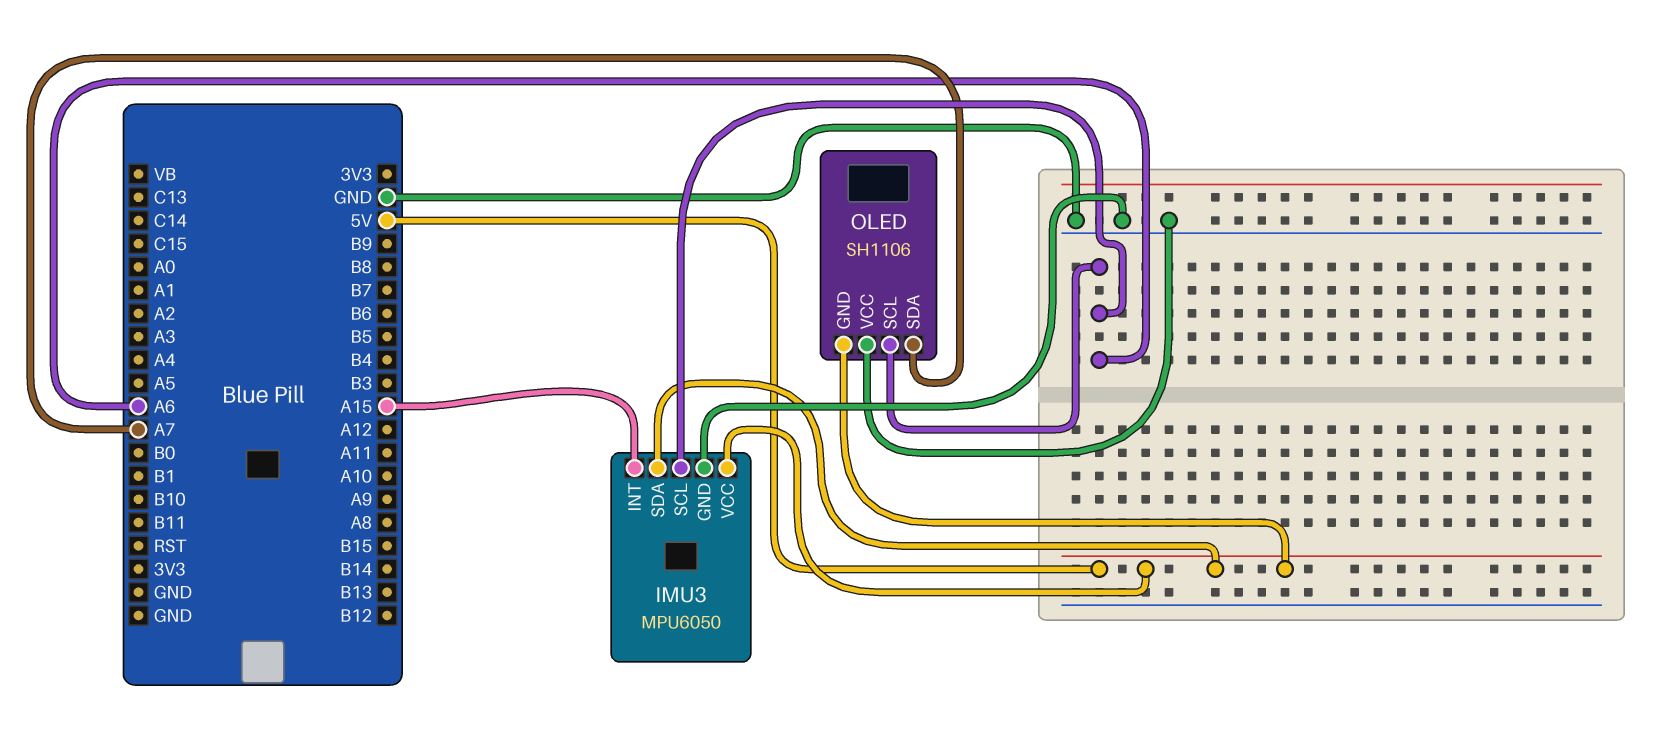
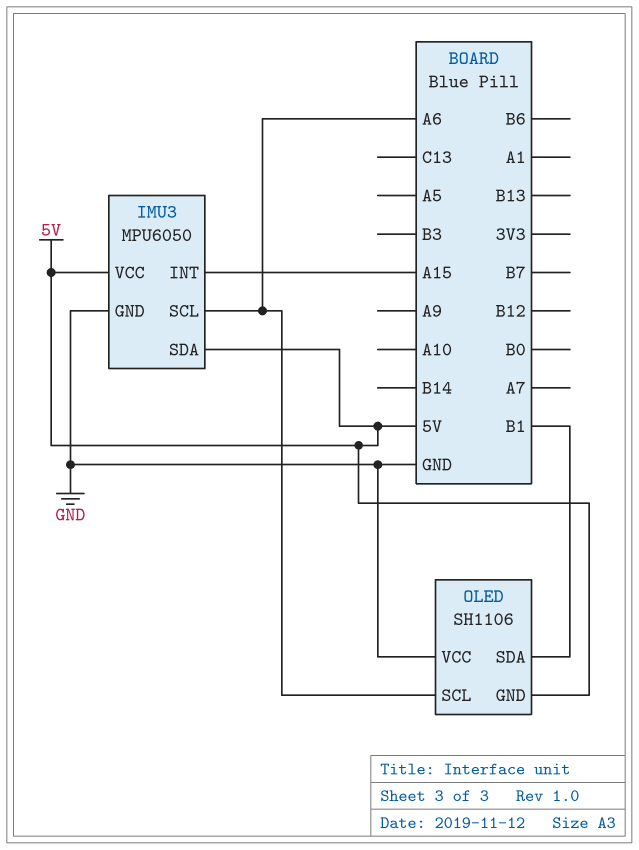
OLED pin SDA: A7 -> B1

